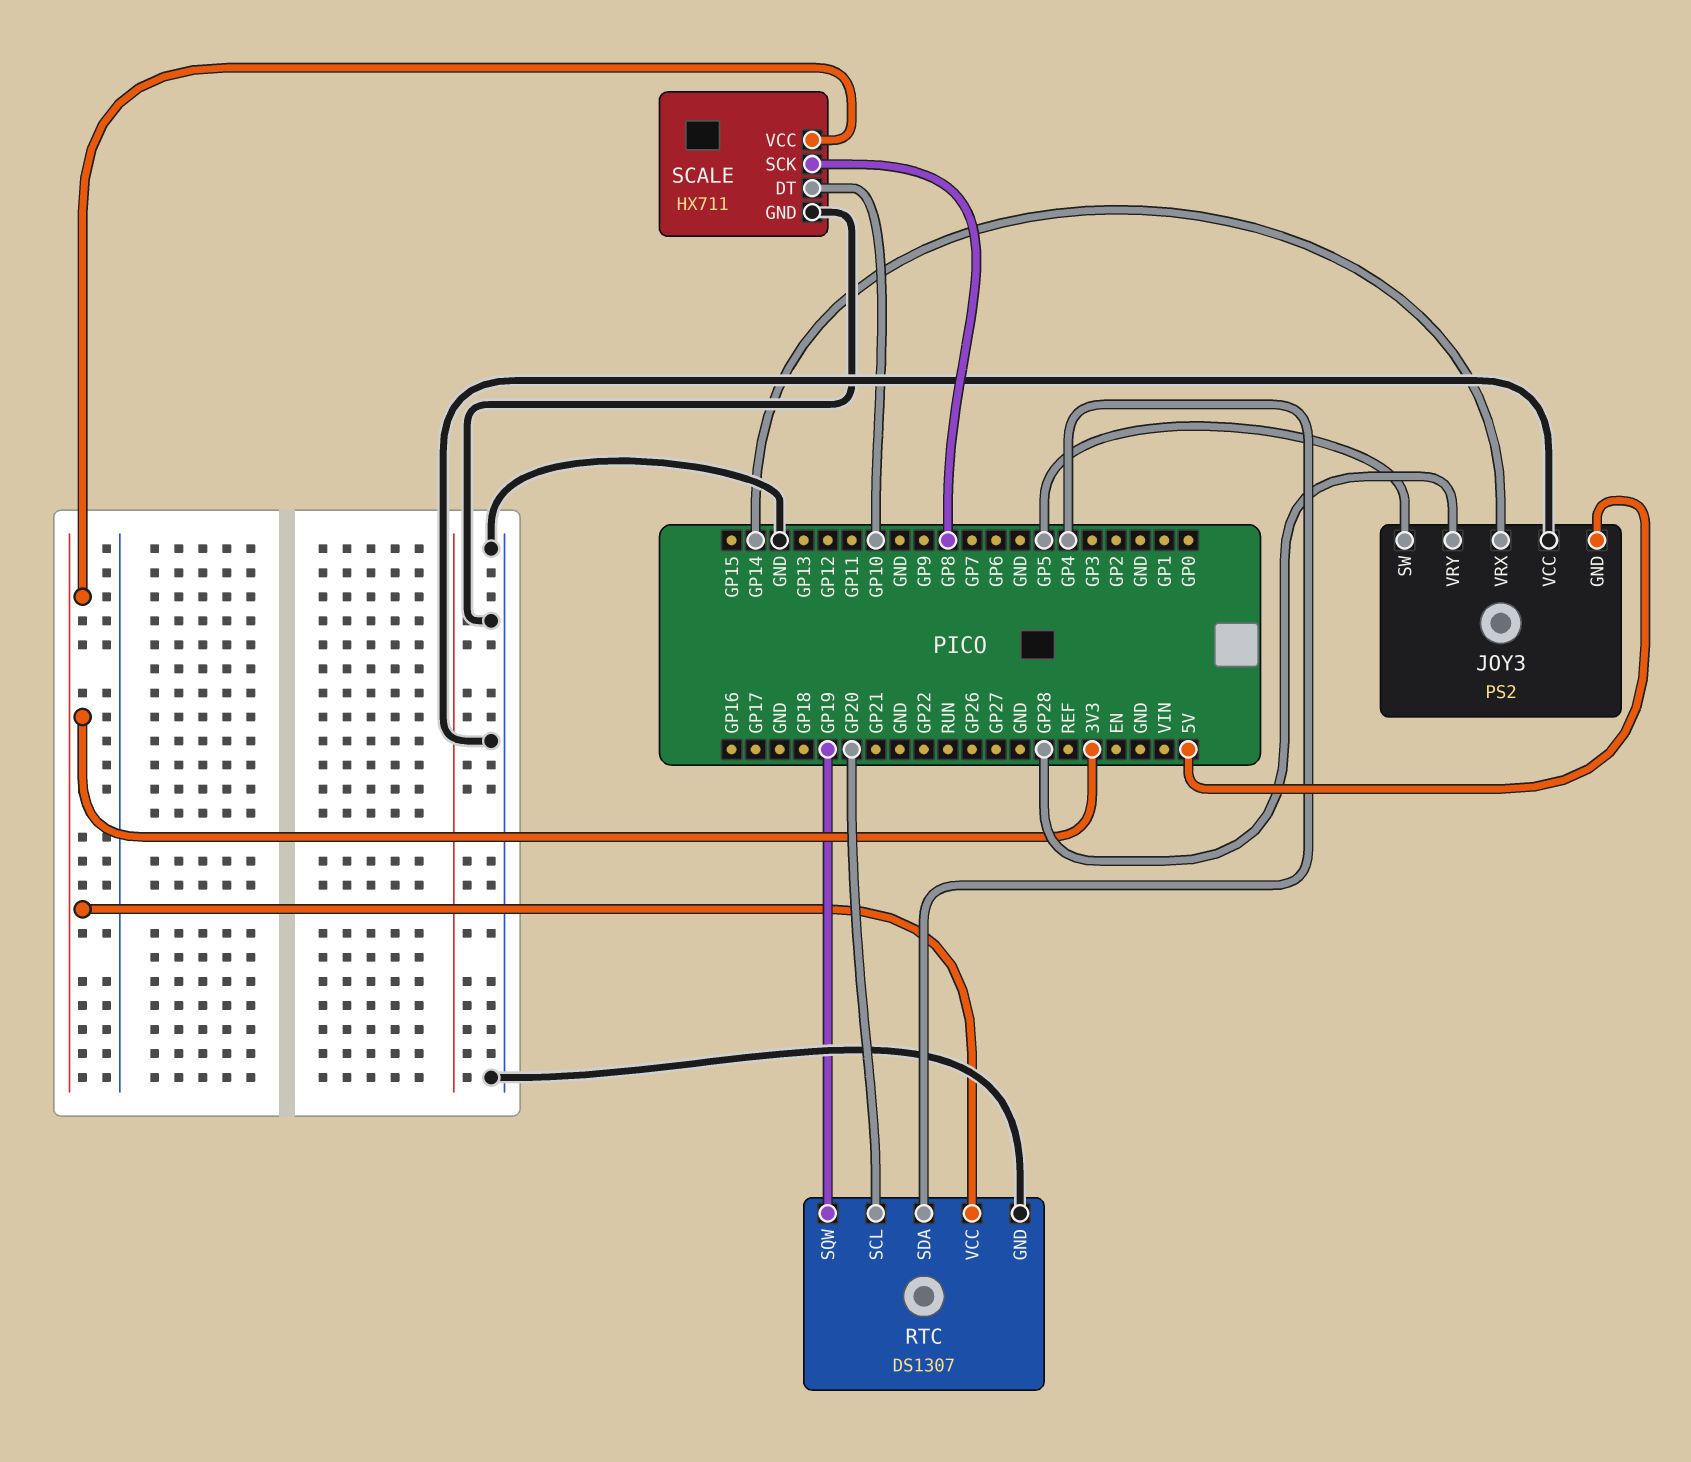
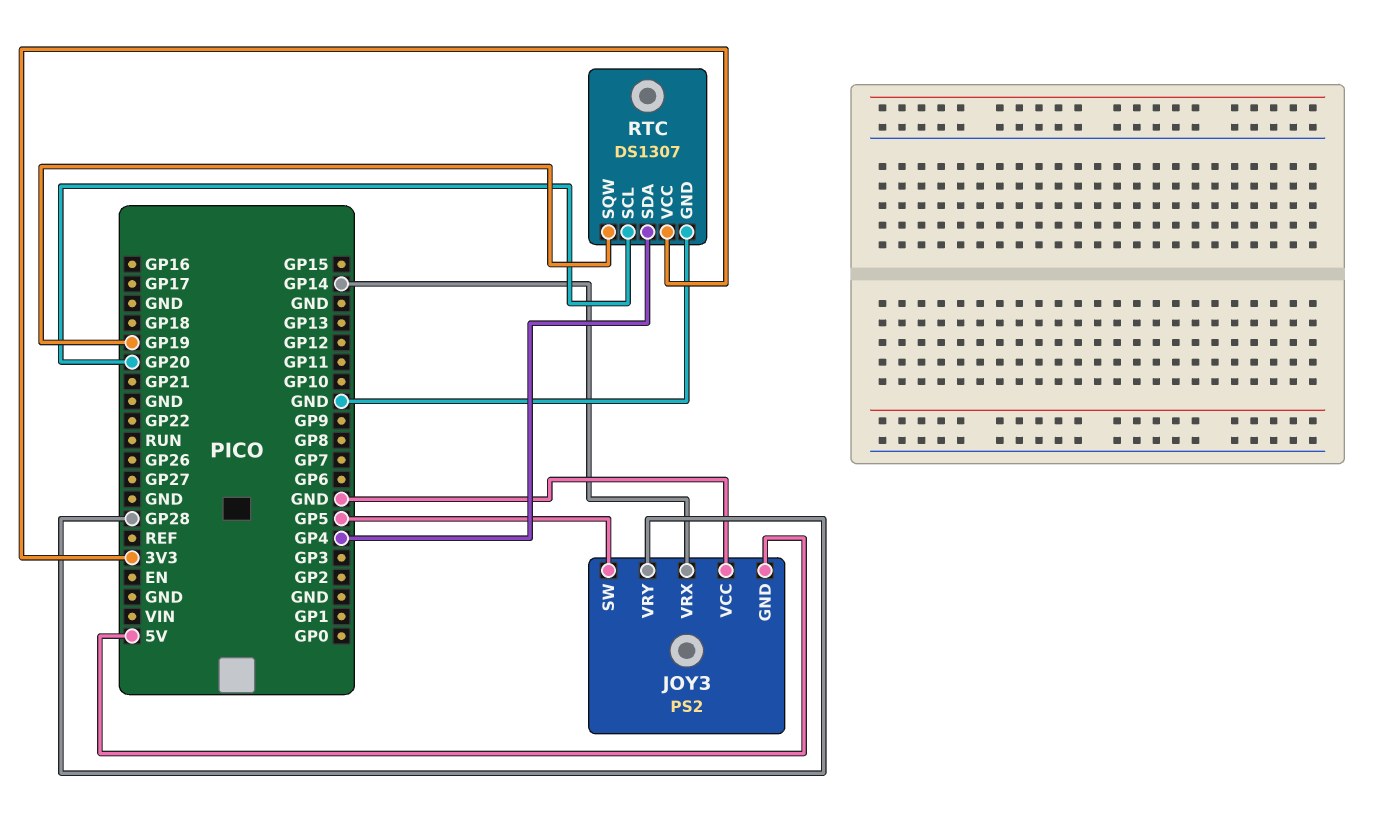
SCALE: HX711 -> none
SCALE pin DT: GP10 -> none
SCALE pin GND: GND -> none
SCALE pin SCK: GP8 -> none
SCALE pin VCC: 3V3 -> none

